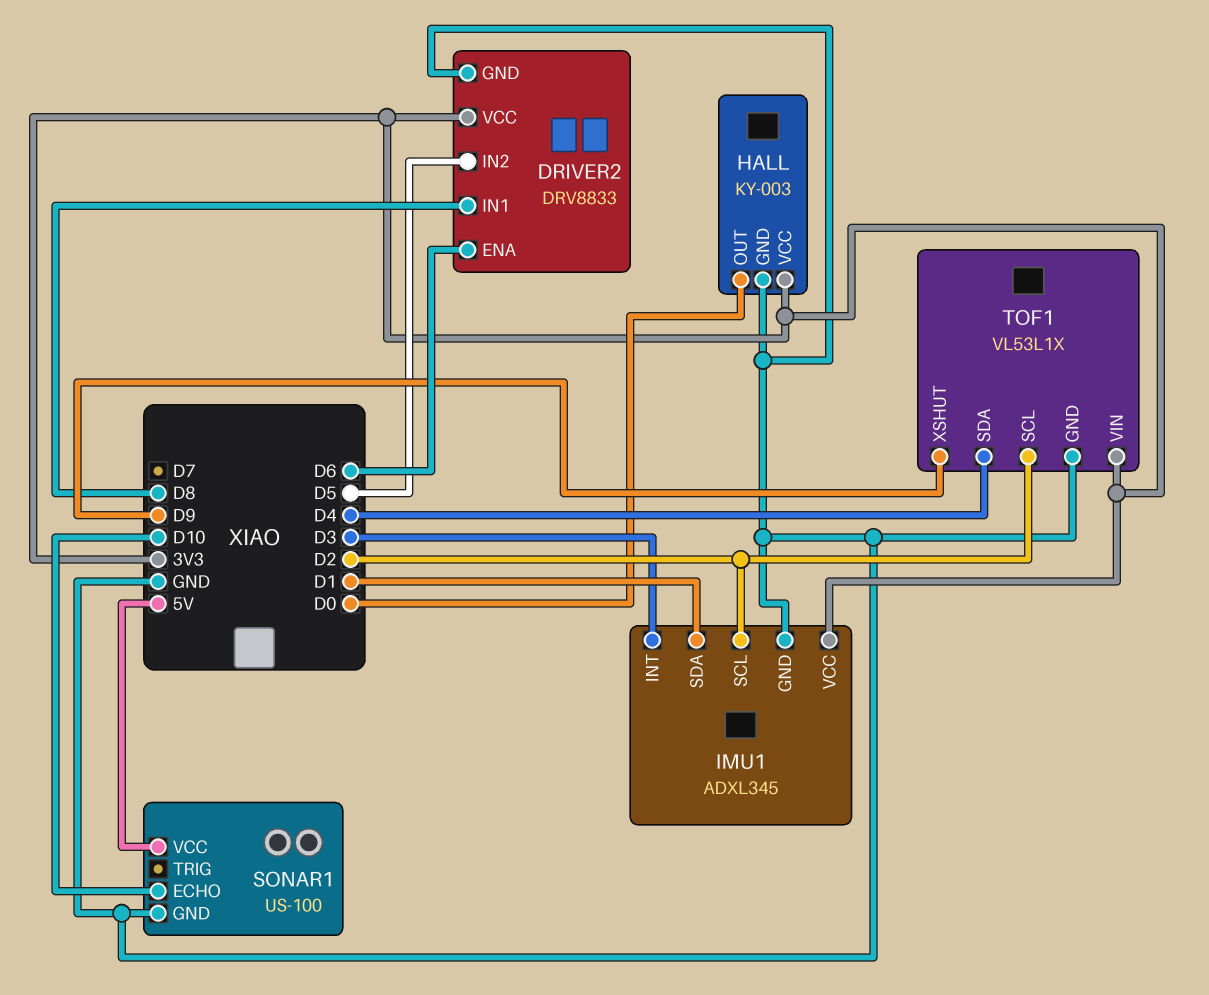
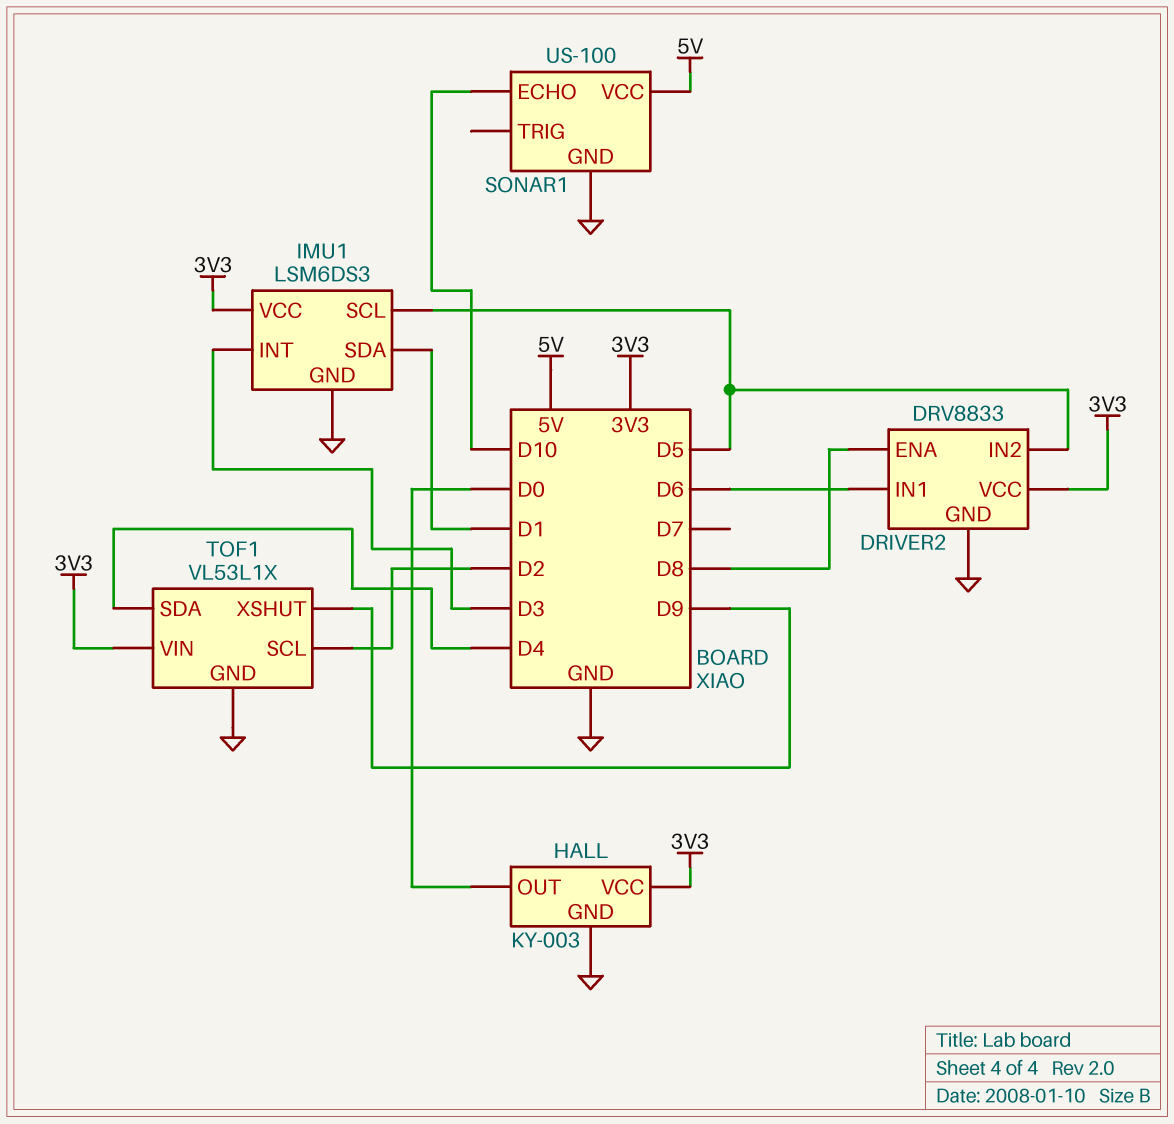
DRIVER2 pin ENA: D6 -> D8
DRIVER2 pin IN1: D8 -> D6
IMU1: ADXL345 -> LSM6DS3
IMU1 pin SCL: D2 -> D5

